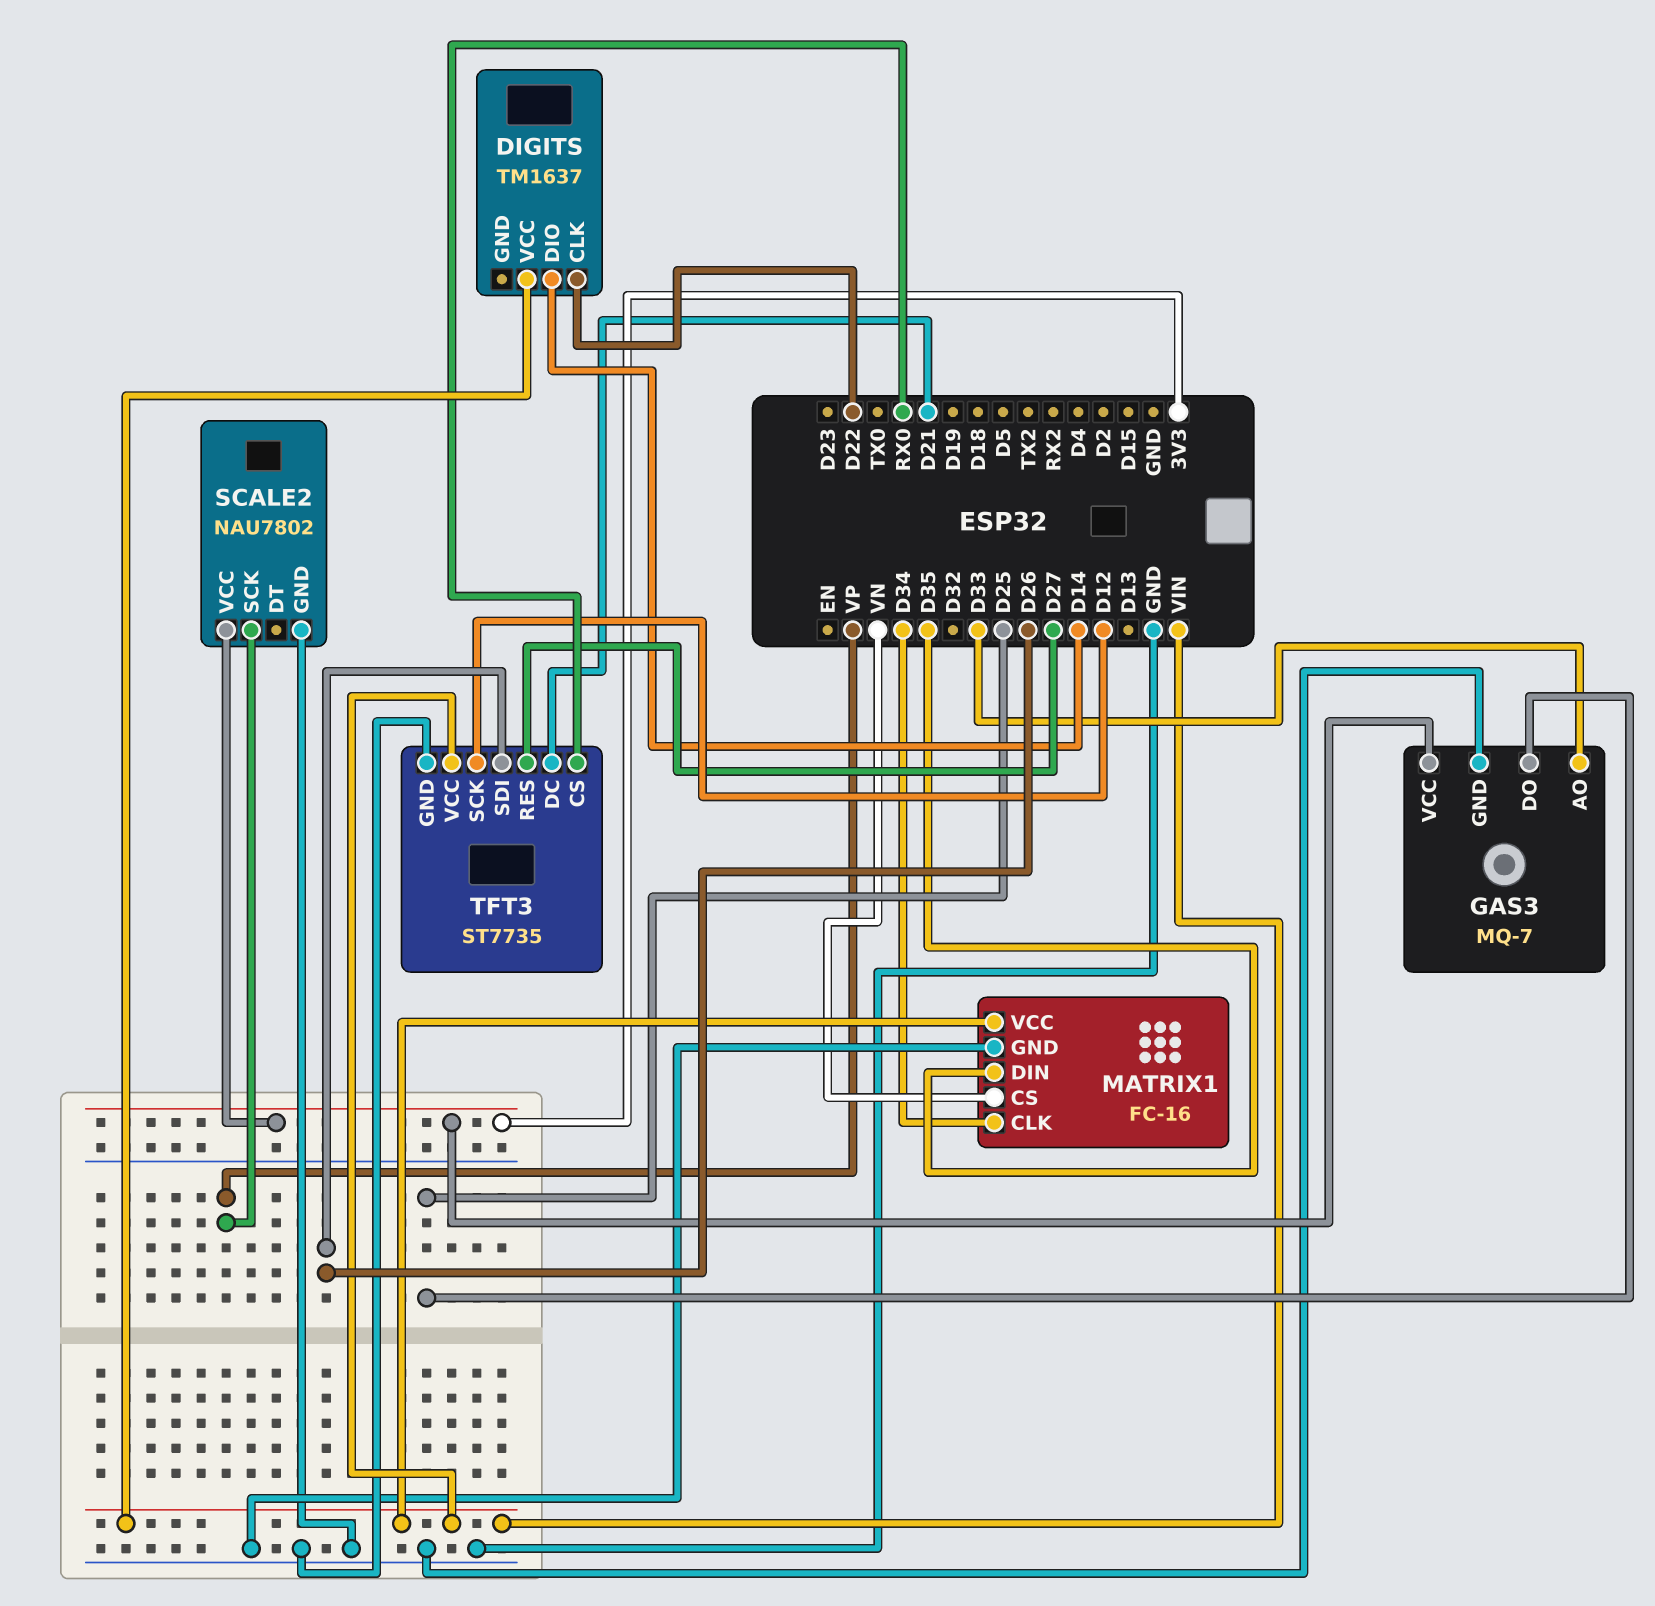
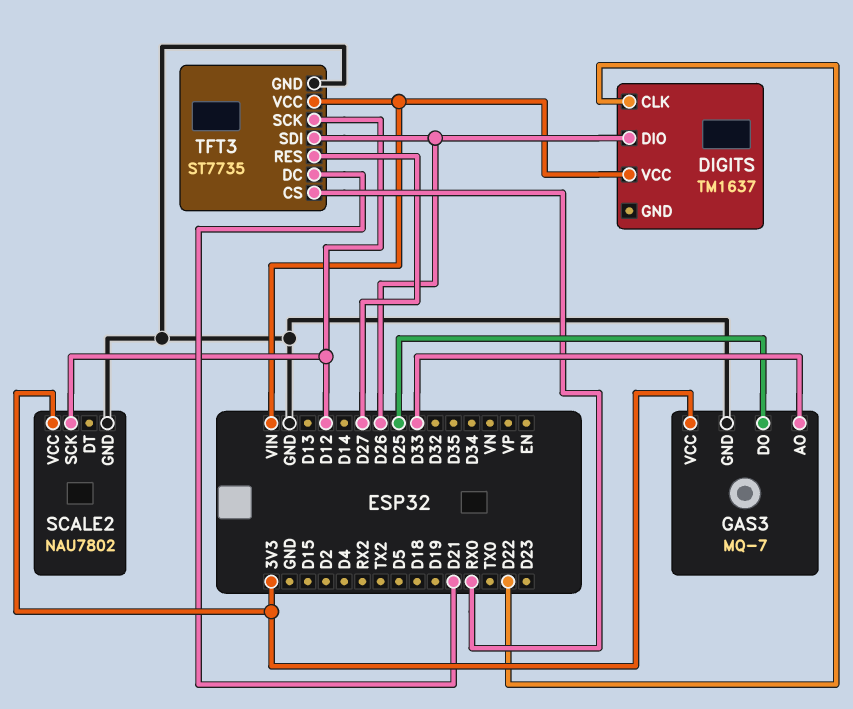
DIGITS pin DIO: D14 -> D26
MATRIX1: FC-16 -> none
MATRIX1 pin CLK: D34 -> none
MATRIX1 pin CS: VN -> none
MATRIX1 pin DIN: D35 -> none
MATRIX1 pin GND: GND -> none
MATRIX1 pin VCC: VIN -> none
SCALE2 pin SCK: VP -> D12

